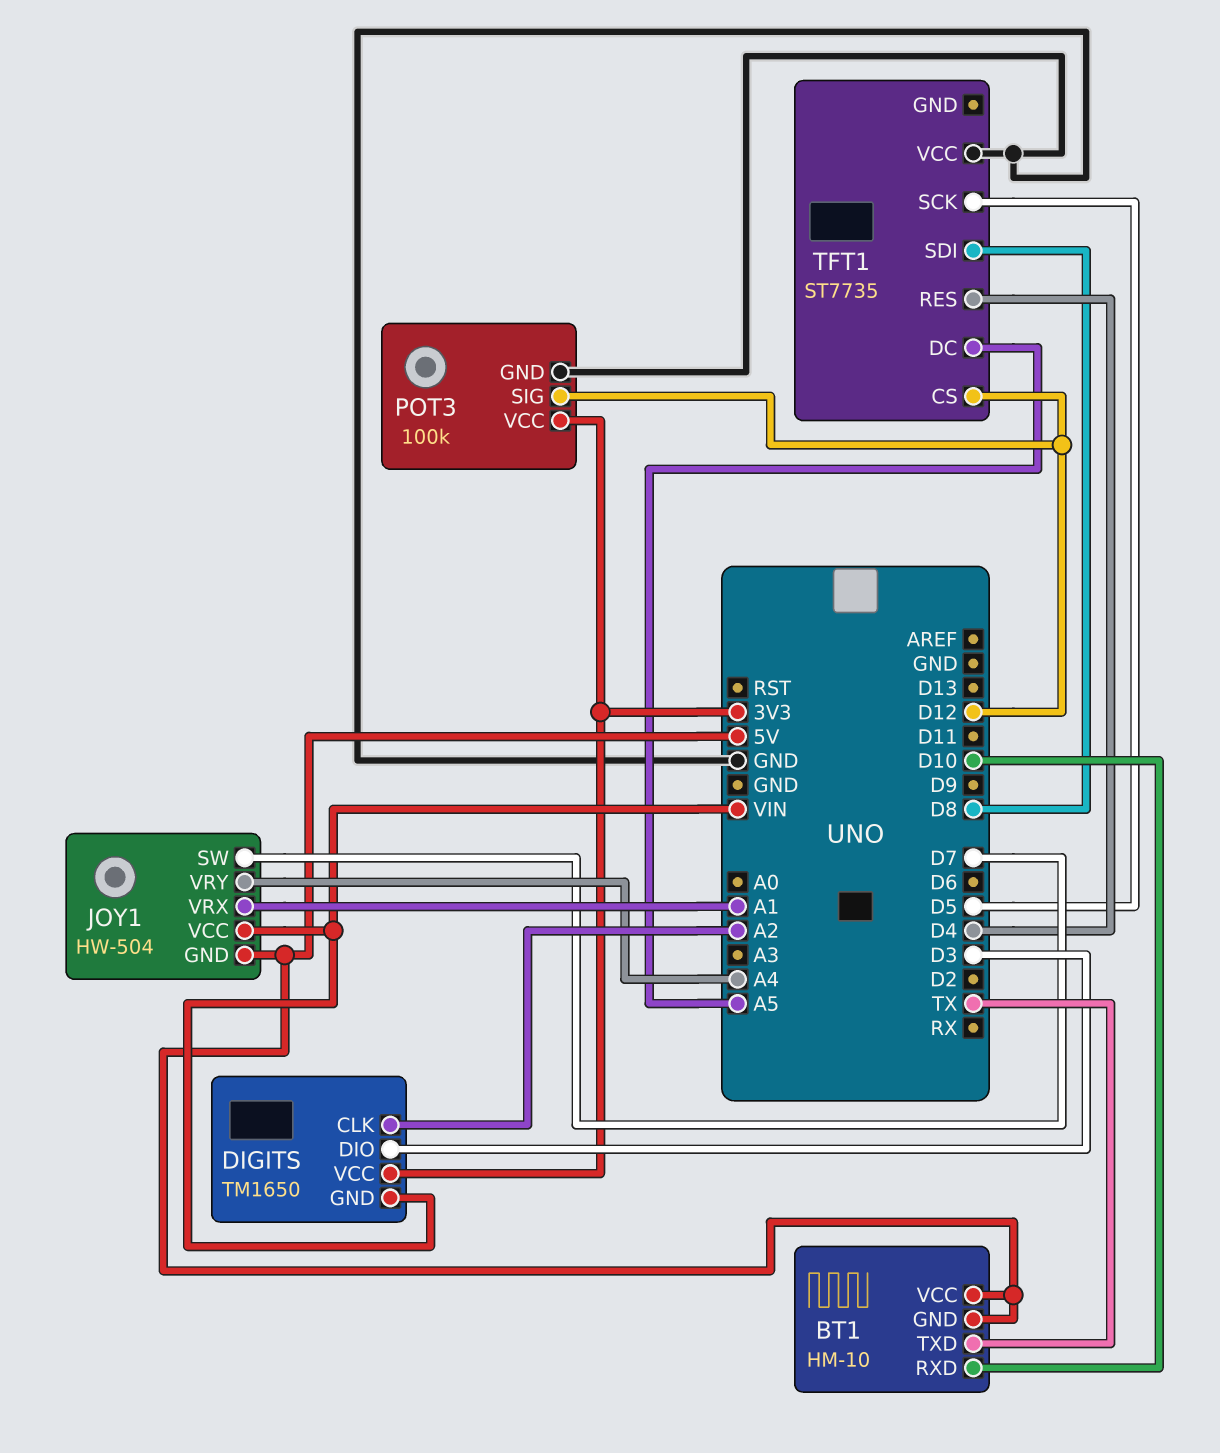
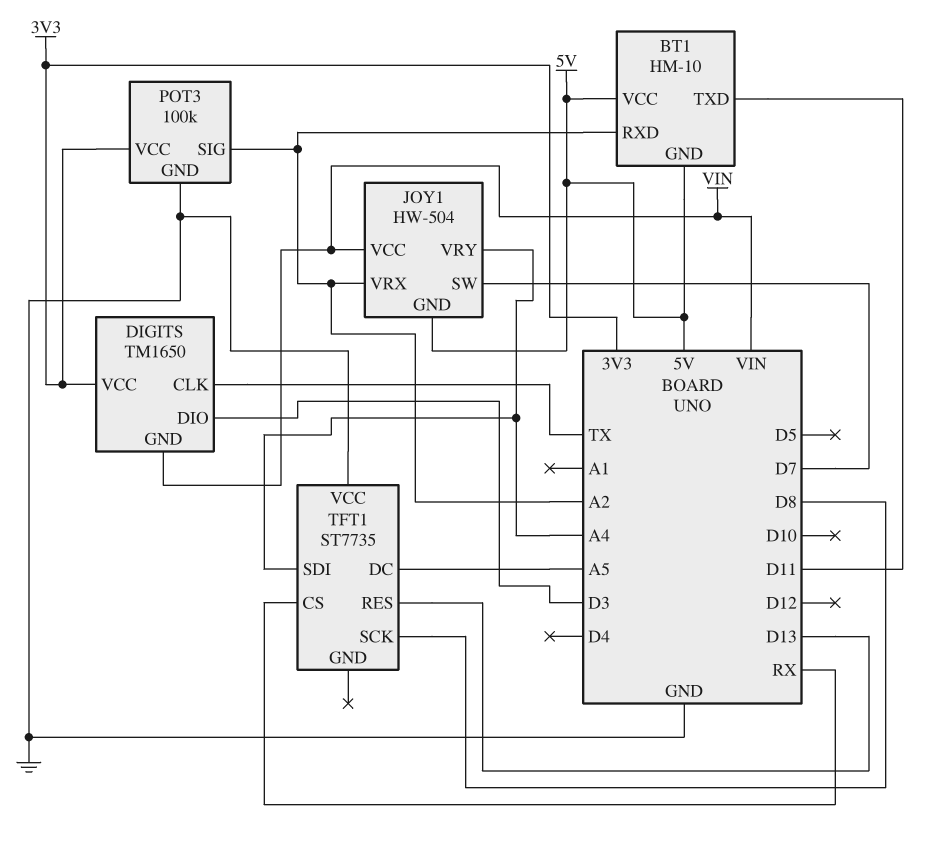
BT1 pin RXD: D10 -> A2
BT1 pin TXD: TX -> D11
DIGITS pin CLK: A2 -> TX
JOY1 pin VRX: A1 -> A2
POT3 pin SIG: D12 -> A2
TFT1 pin CS: D12 -> RX
TFT1 pin RES: D4 -> D13
TFT1 pin SCK: D5 -> D8
TFT1 pin SDI: D8 -> A4

